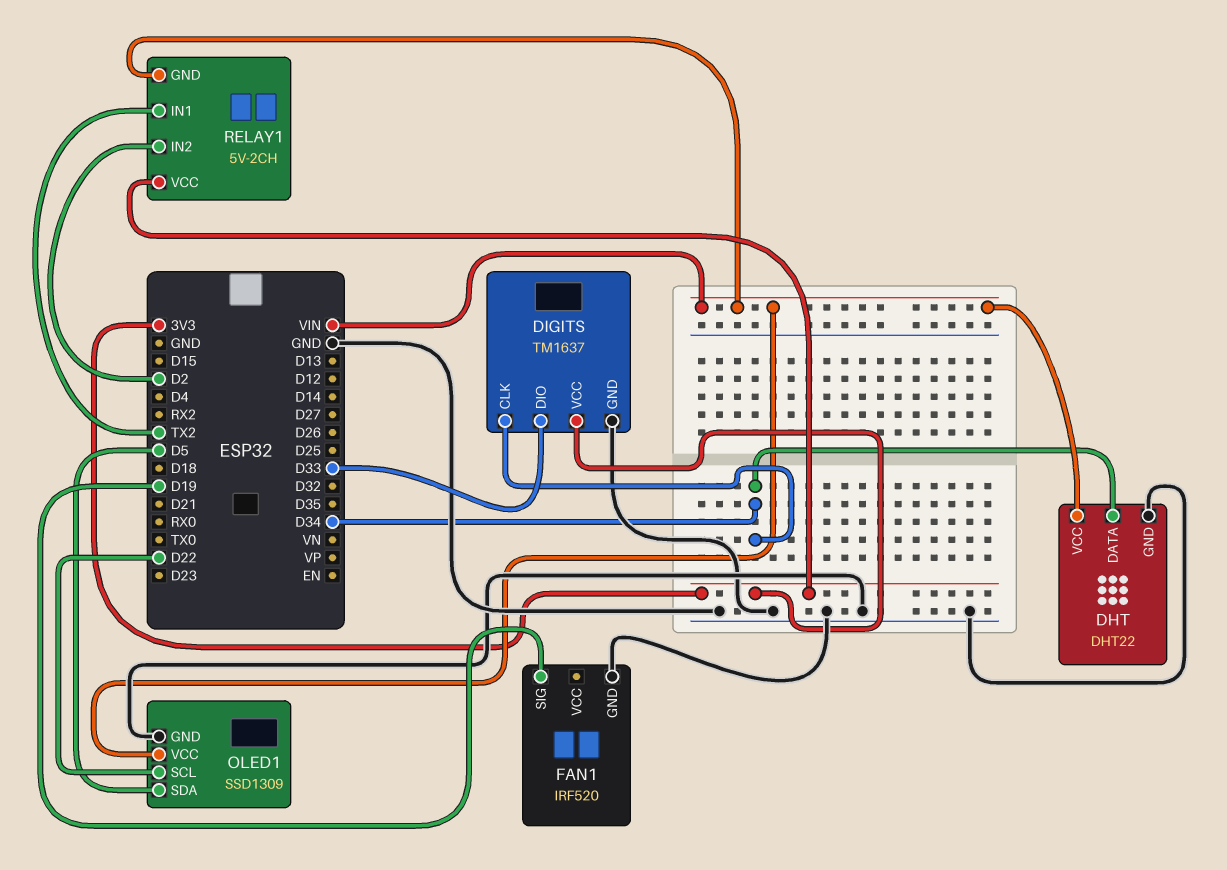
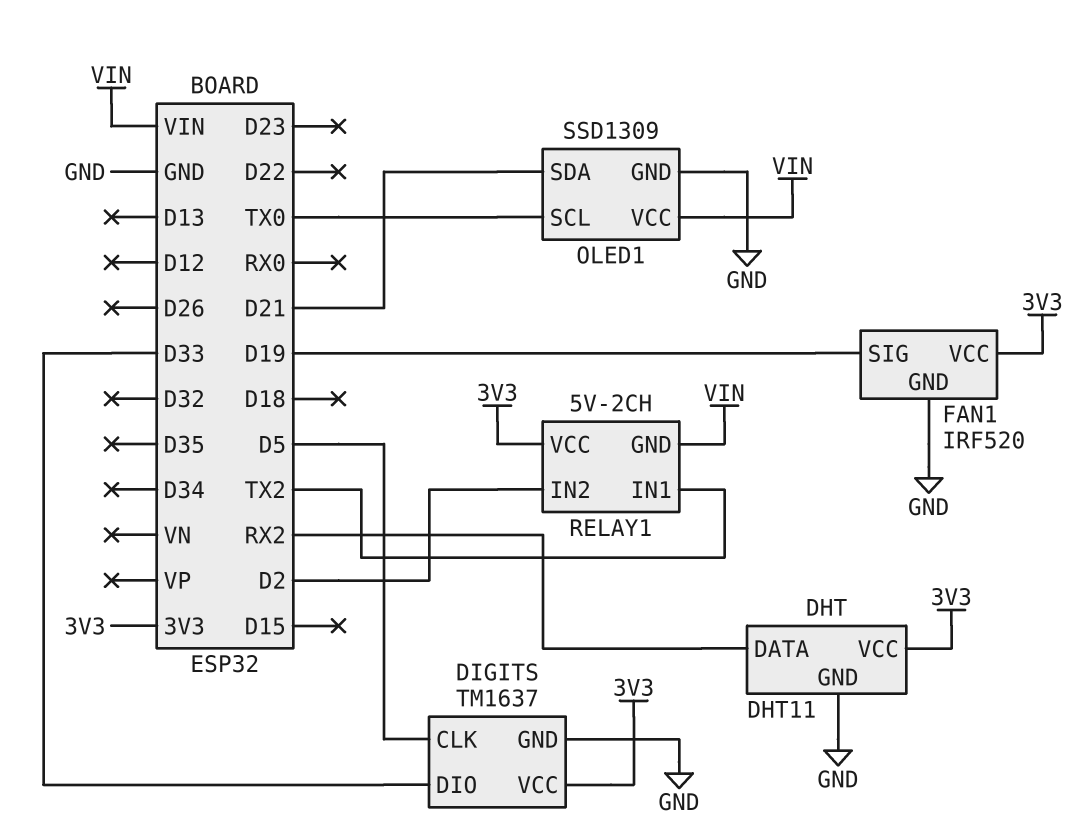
DHT: DHT22 -> DHT11
DHT pin DATA: D34 -> RX2
DHT pin VCC: VIN -> 3V3
DIGITS pin CLK: D34 -> D5
FAN1 pin VCC: none -> 3V3
OLED1 pin SCL: D22 -> TX0
OLED1 pin SDA: D5 -> D21

